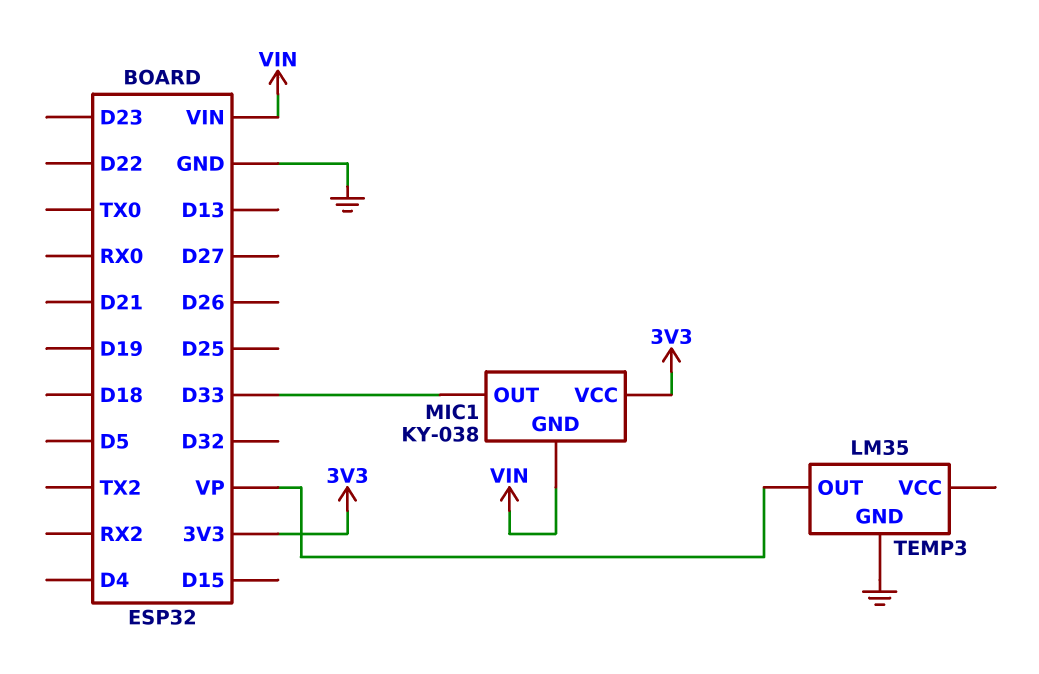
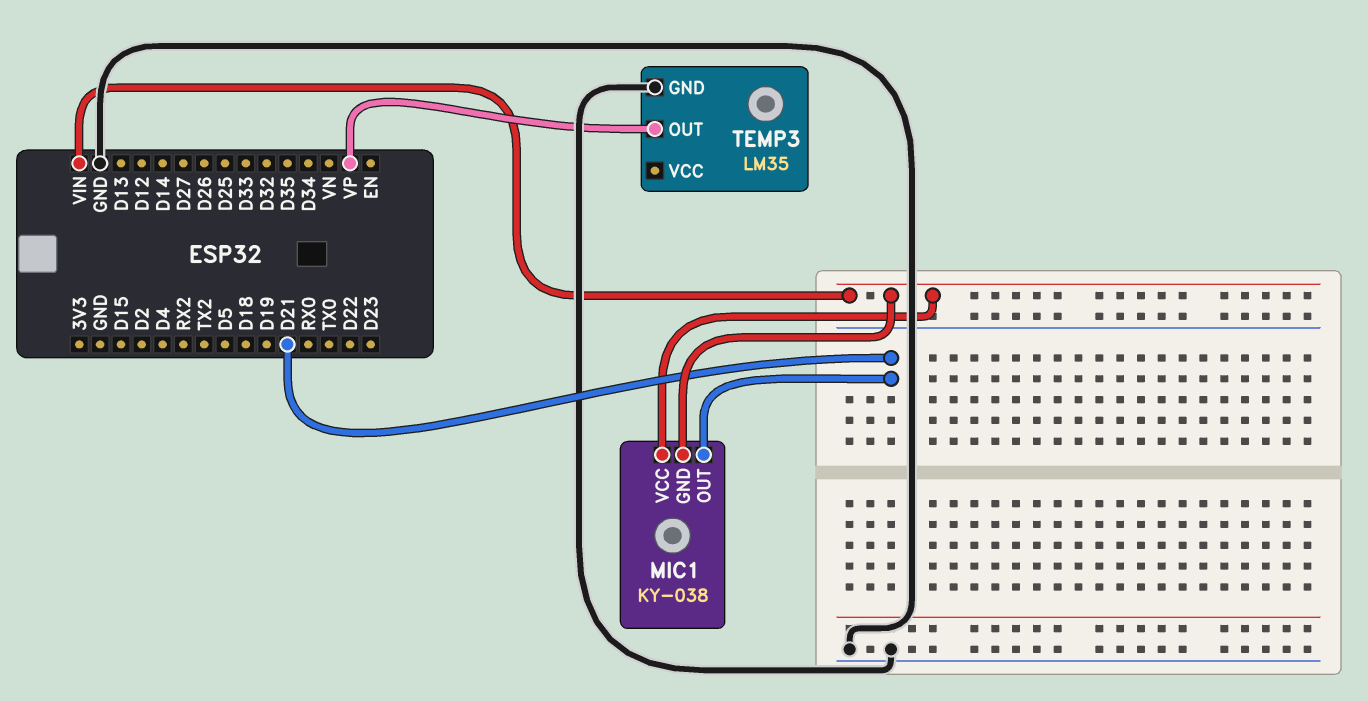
MIC1 pin OUT: D33 -> D21
MIC1 pin VCC: 3V3 -> VIN

